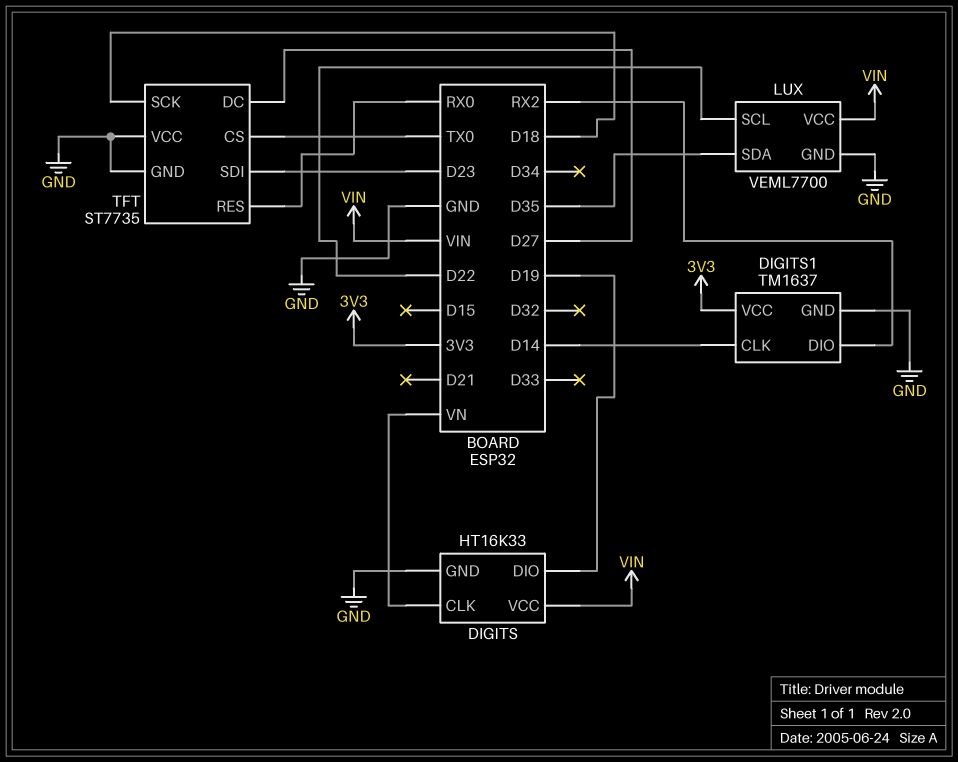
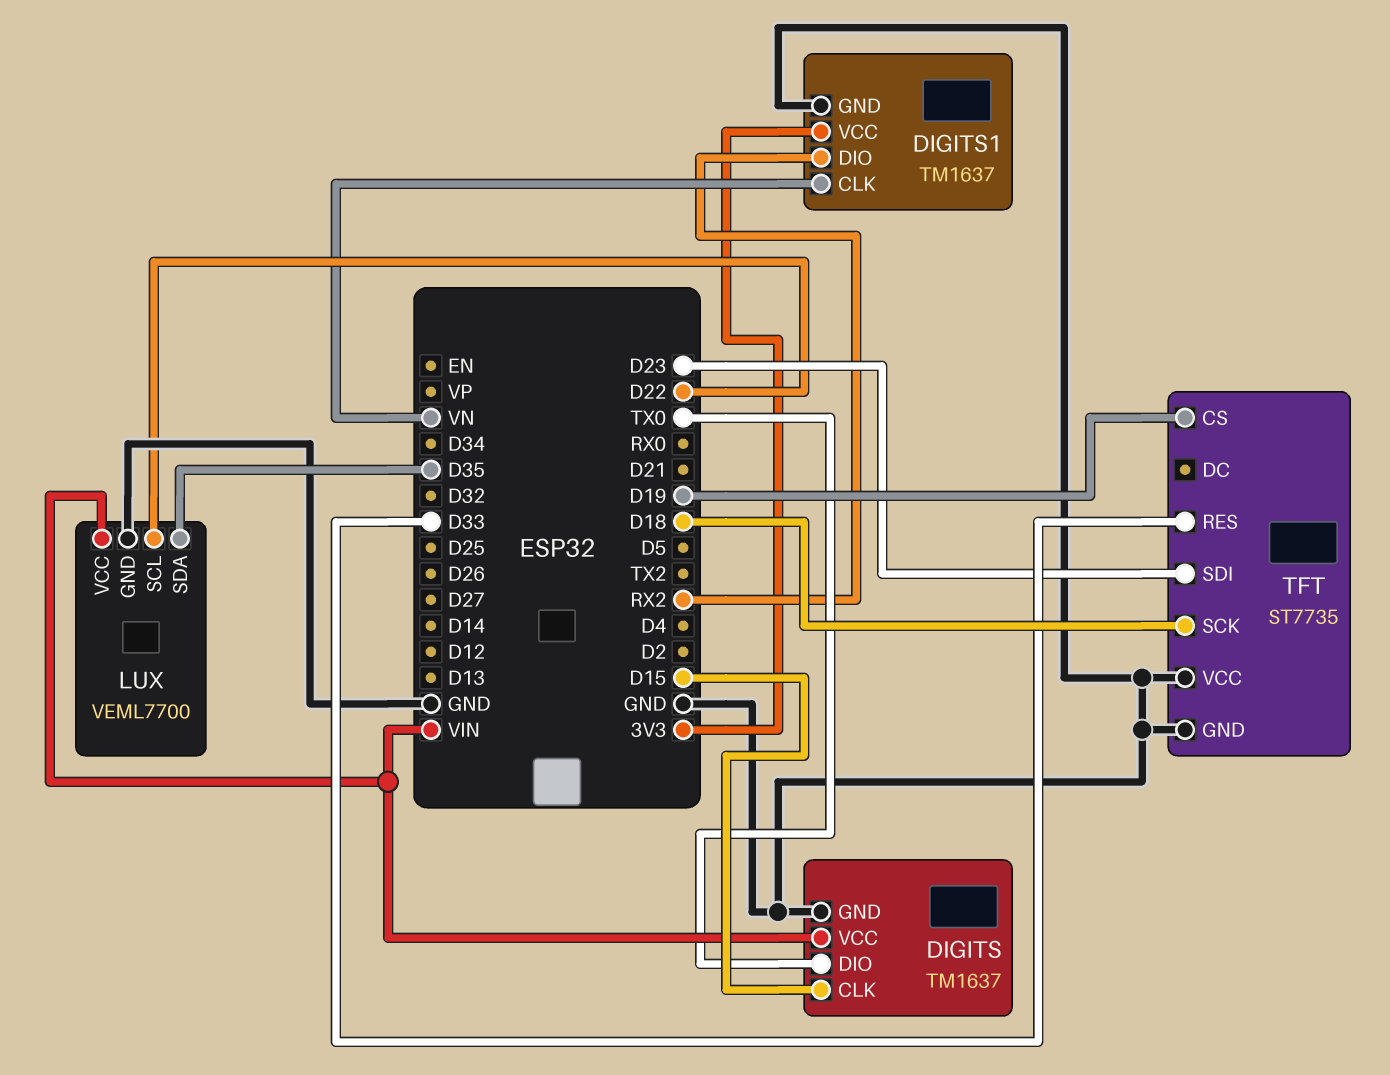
DIGITS: HT16K33 -> TM1637
DIGITS pin CLK: VN -> D15
DIGITS pin DIO: D19 -> TX0
DIGITS1 pin CLK: D14 -> VN
TFT pin CS: TX0 -> D19
TFT pin DC: D27 -> none
TFT pin RES: RX0 -> D33

